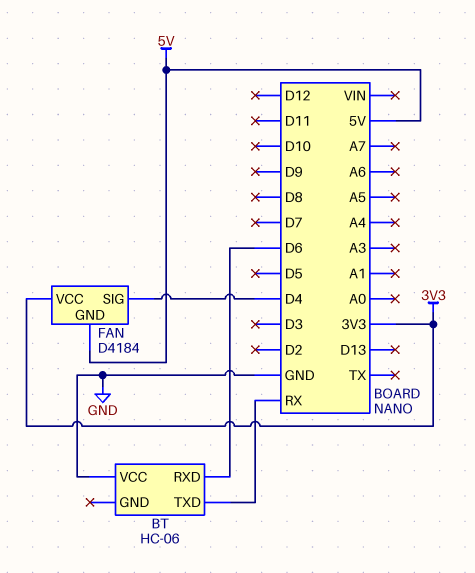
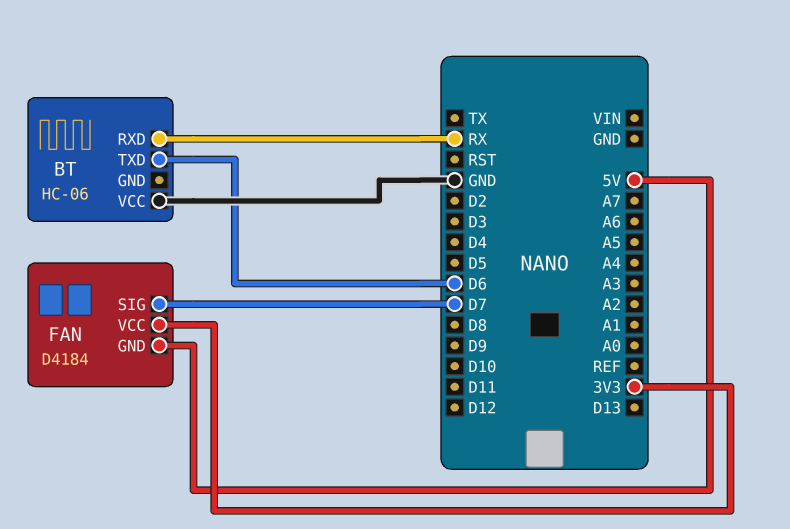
BT pin RXD: D6 -> RX
BT pin TXD: RX -> D6
FAN pin SIG: D4 -> D7

